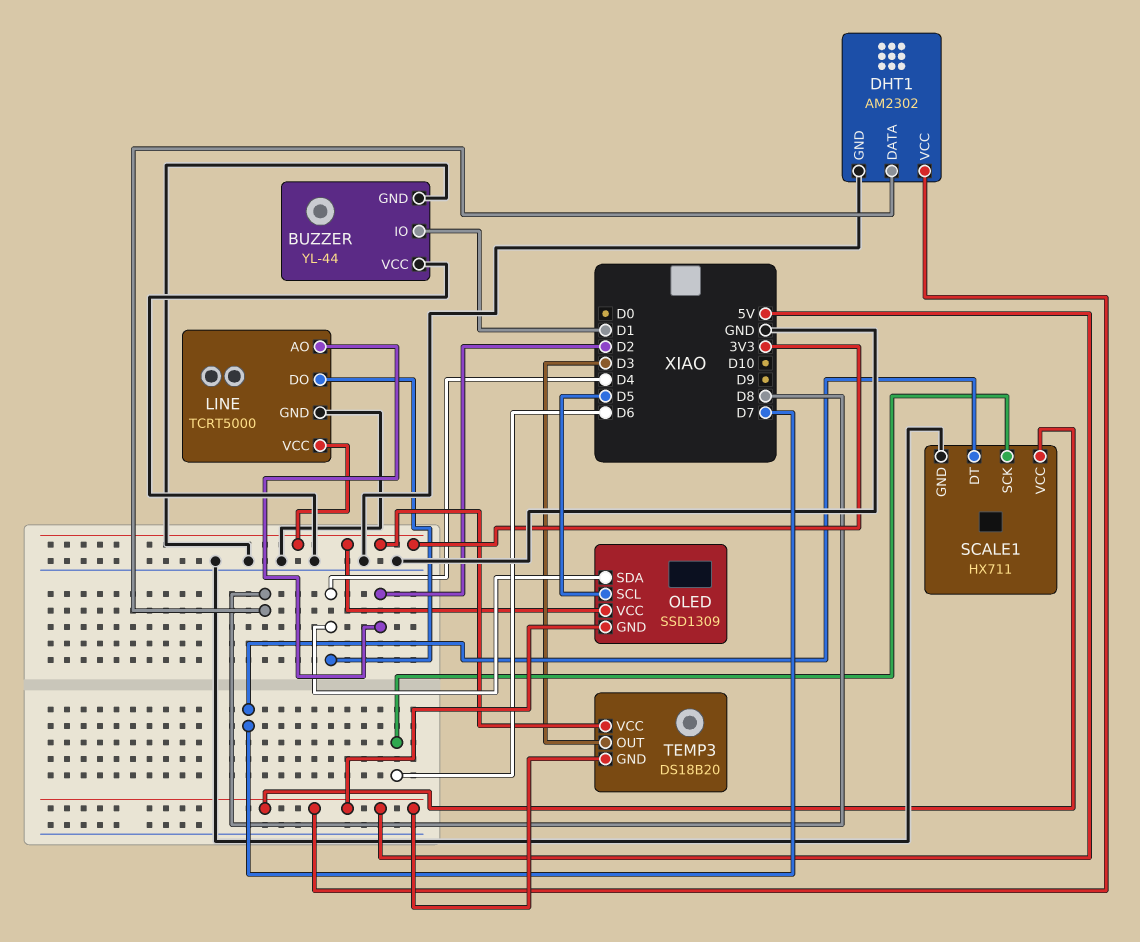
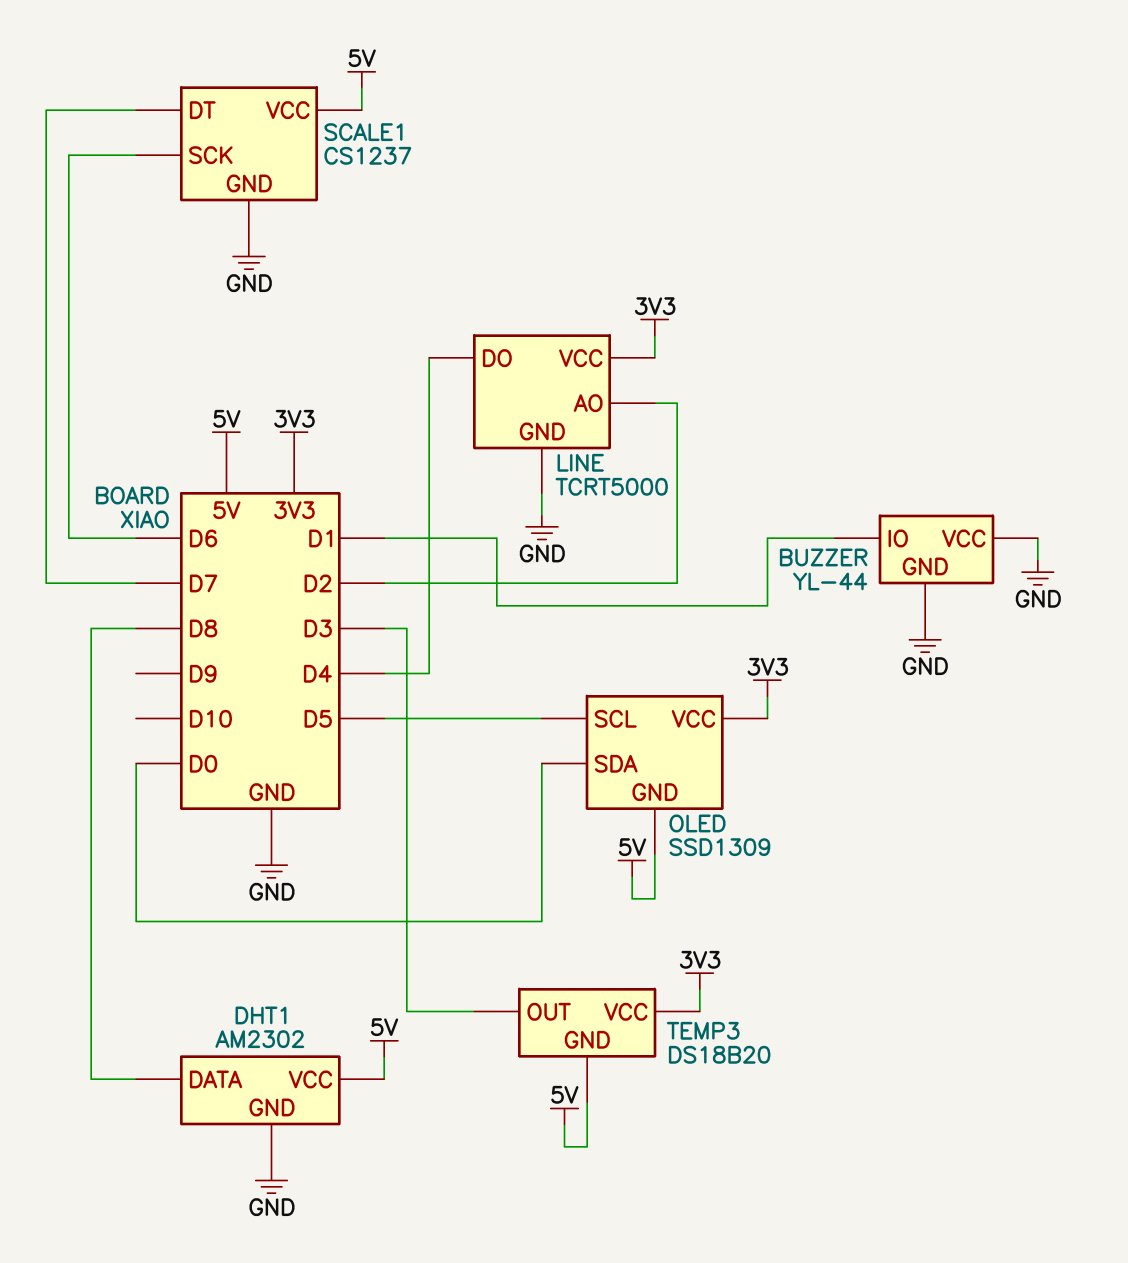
OLED pin SDA: D4 -> D0
SCALE1: HX711 -> CS1237

